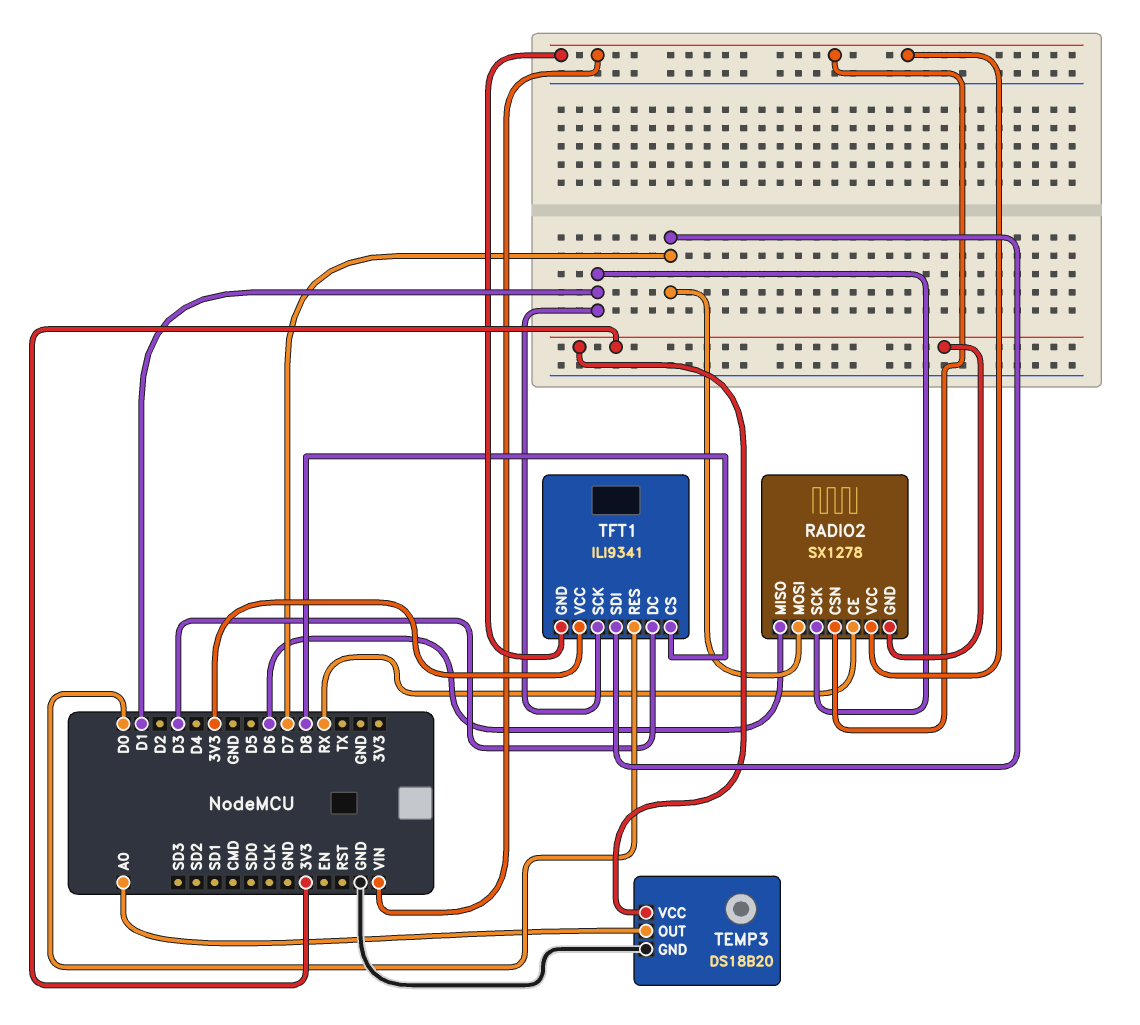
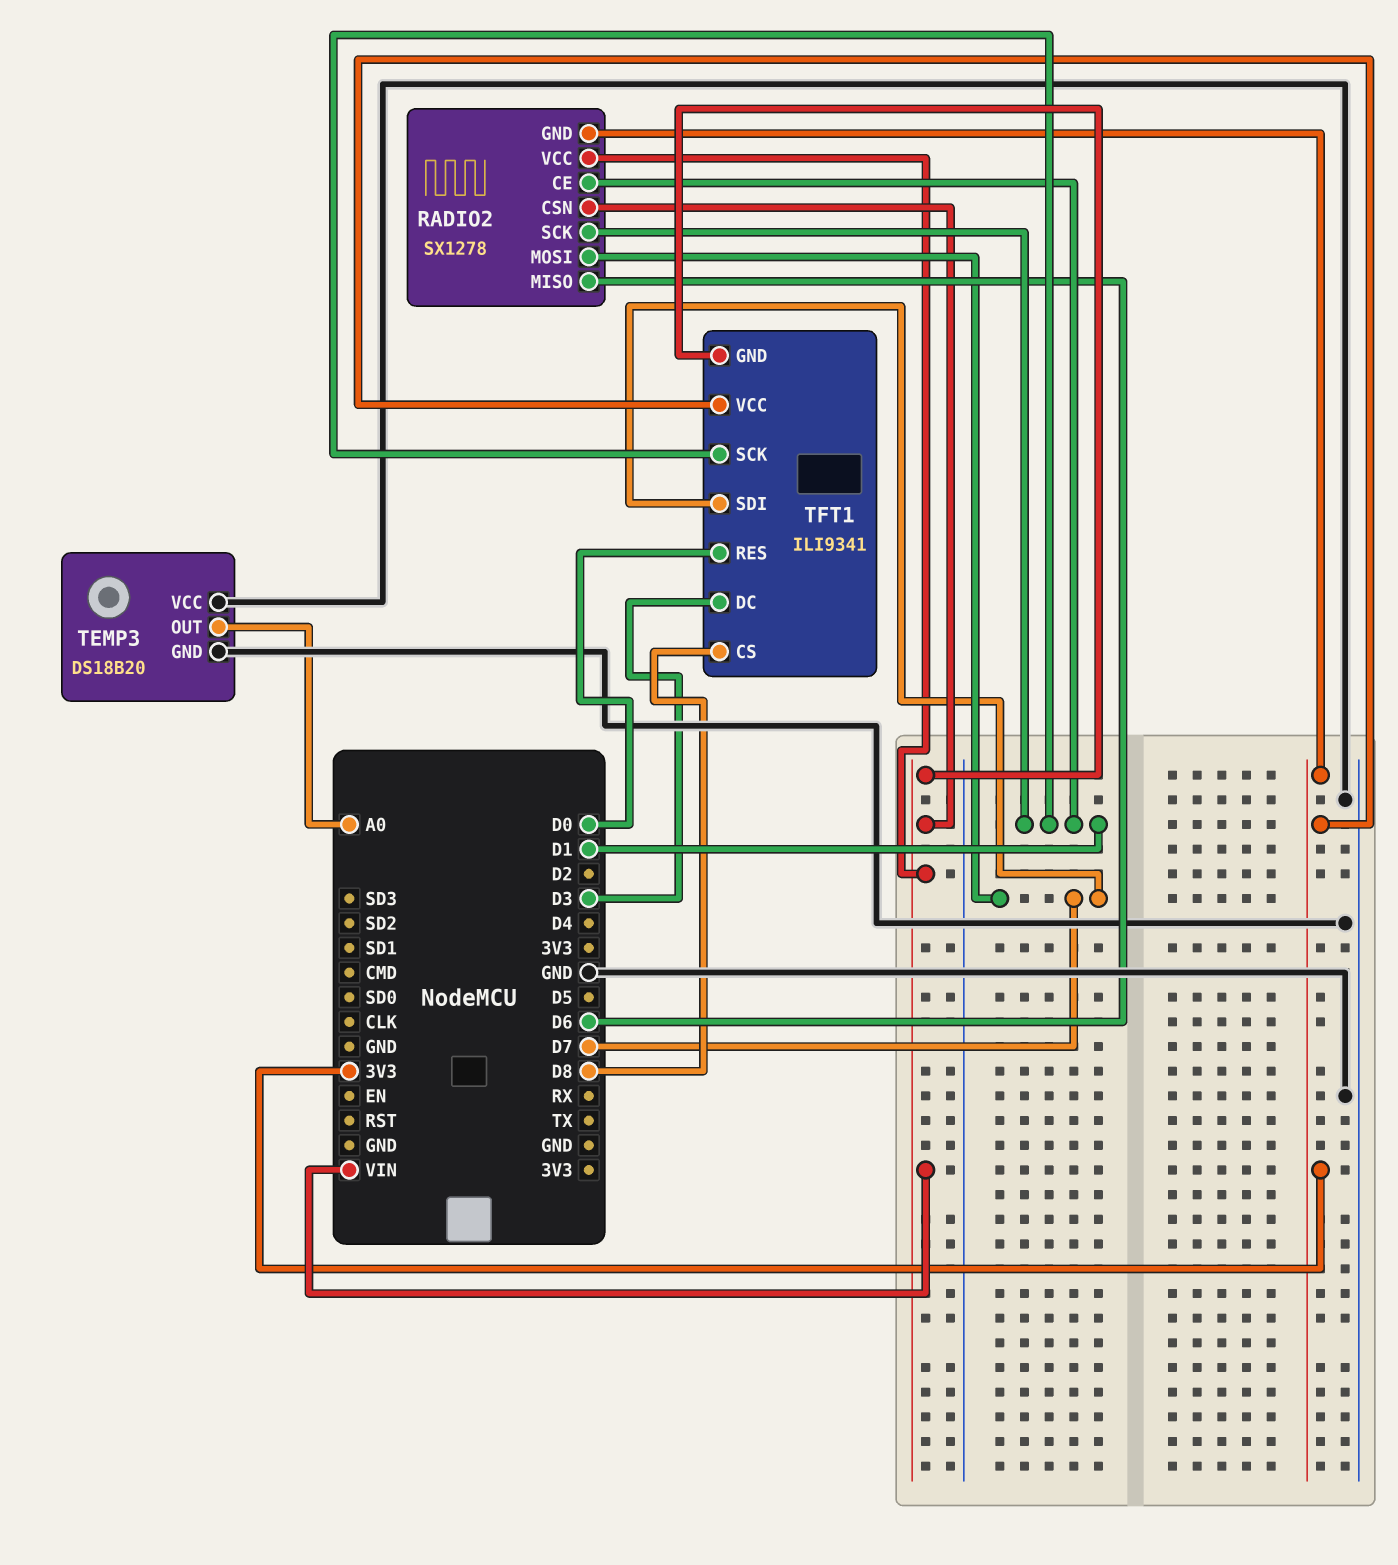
RADIO2 pin CE: RX -> D1
TEMP3 pin VCC: 3V3 -> GND

